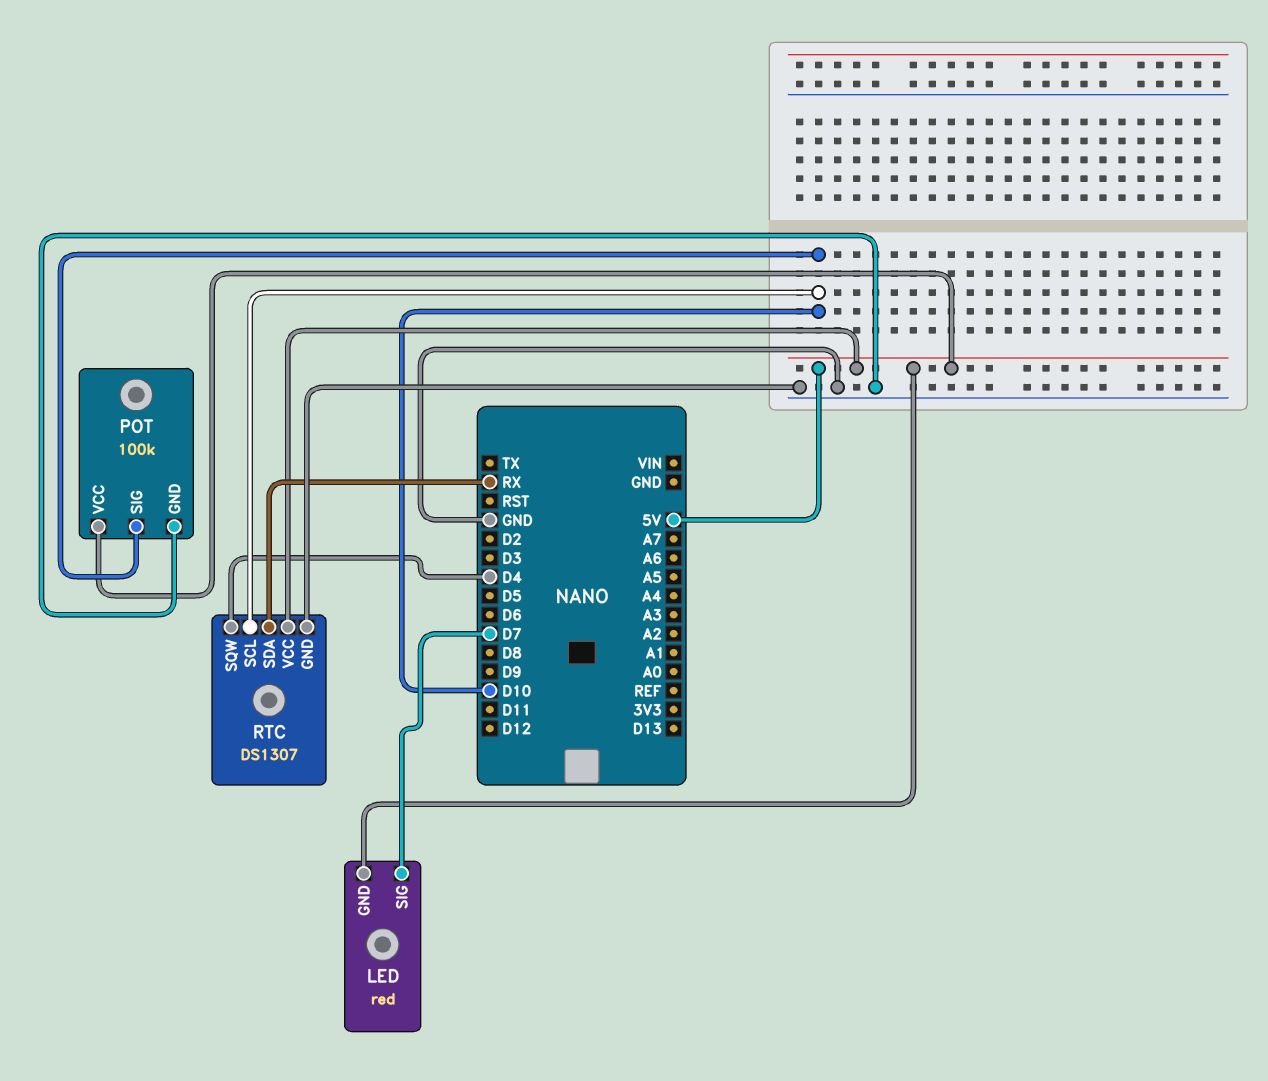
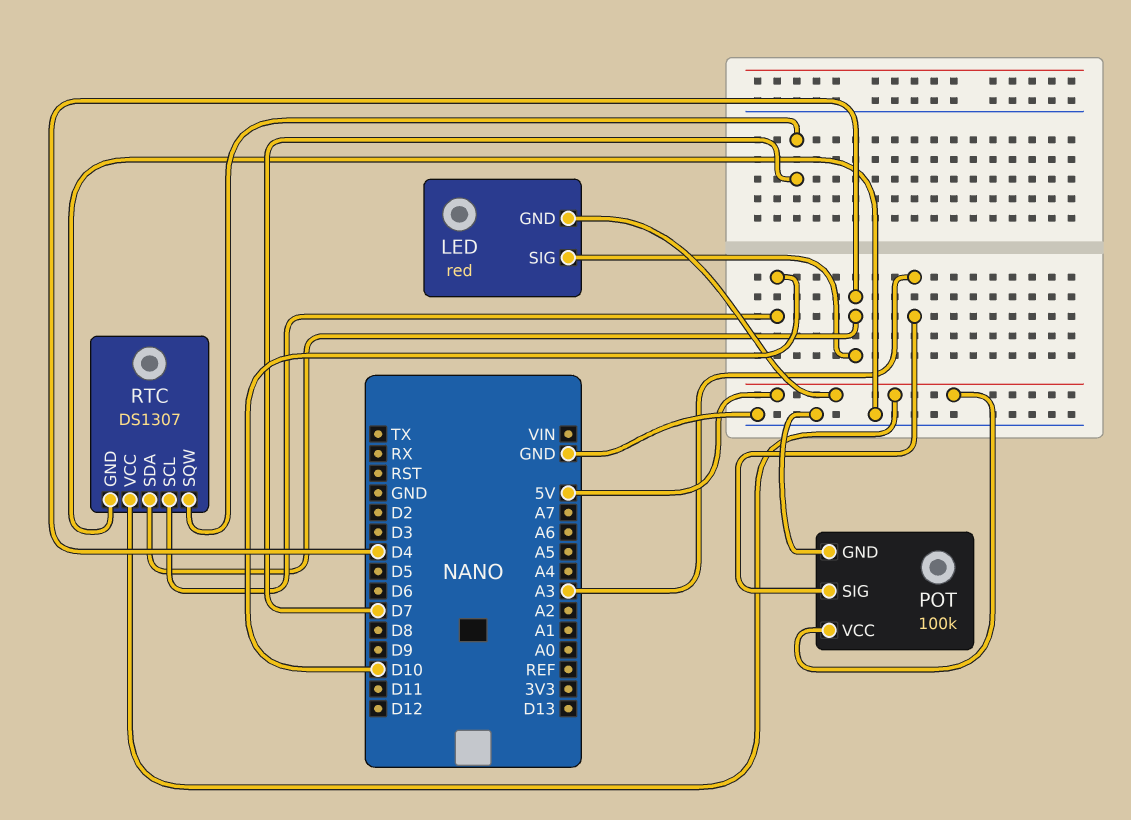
LED pin SIG: D7 -> D4
POT pin SIG: D10 -> A3
RTC pin SDA: RX -> D4
RTC pin SQW: D4 -> D7

